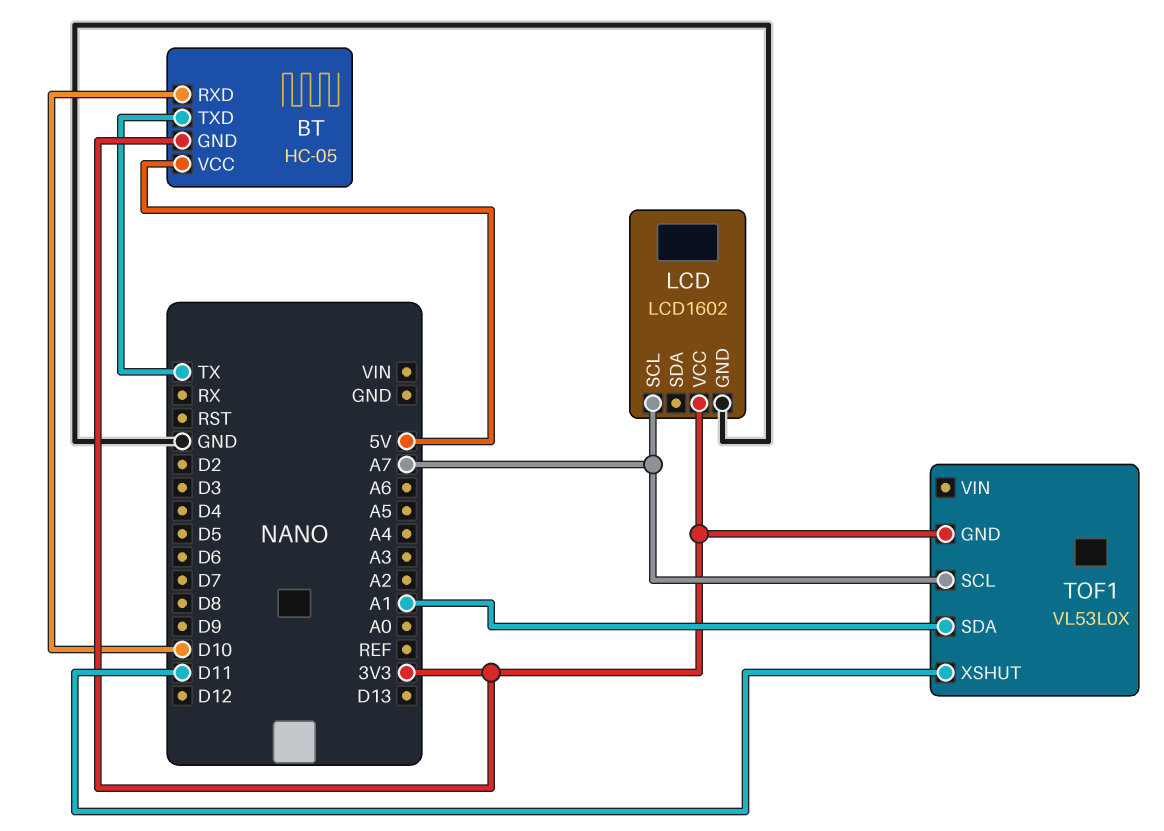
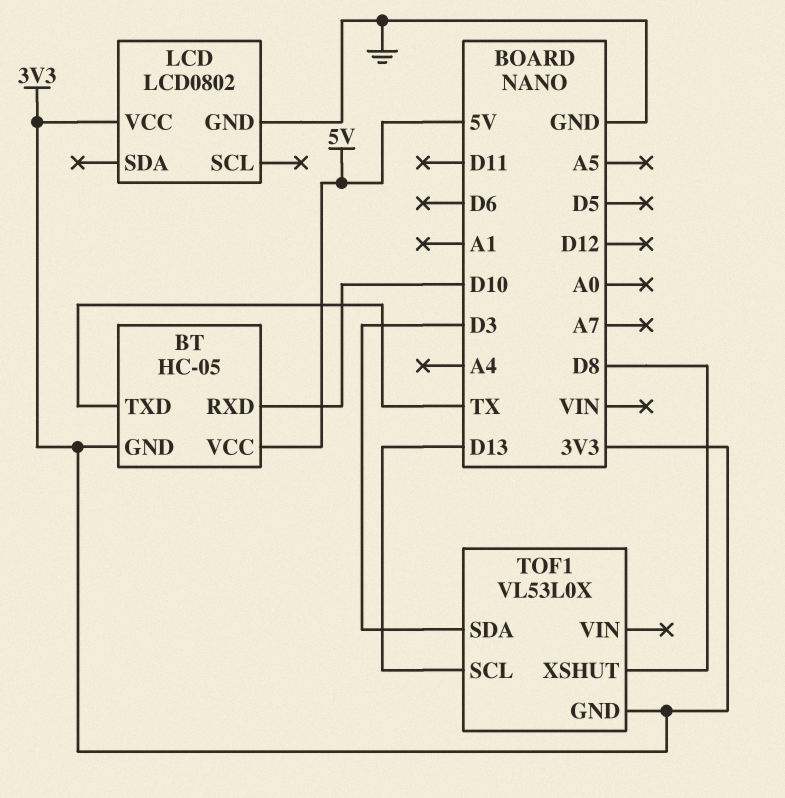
LCD: LCD1602 -> LCD0802
LCD pin SCL: A7 -> none
TOF1 pin SCL: A7 -> D13
TOF1 pin SDA: A1 -> D3
TOF1 pin XSHUT: D11 -> D8

